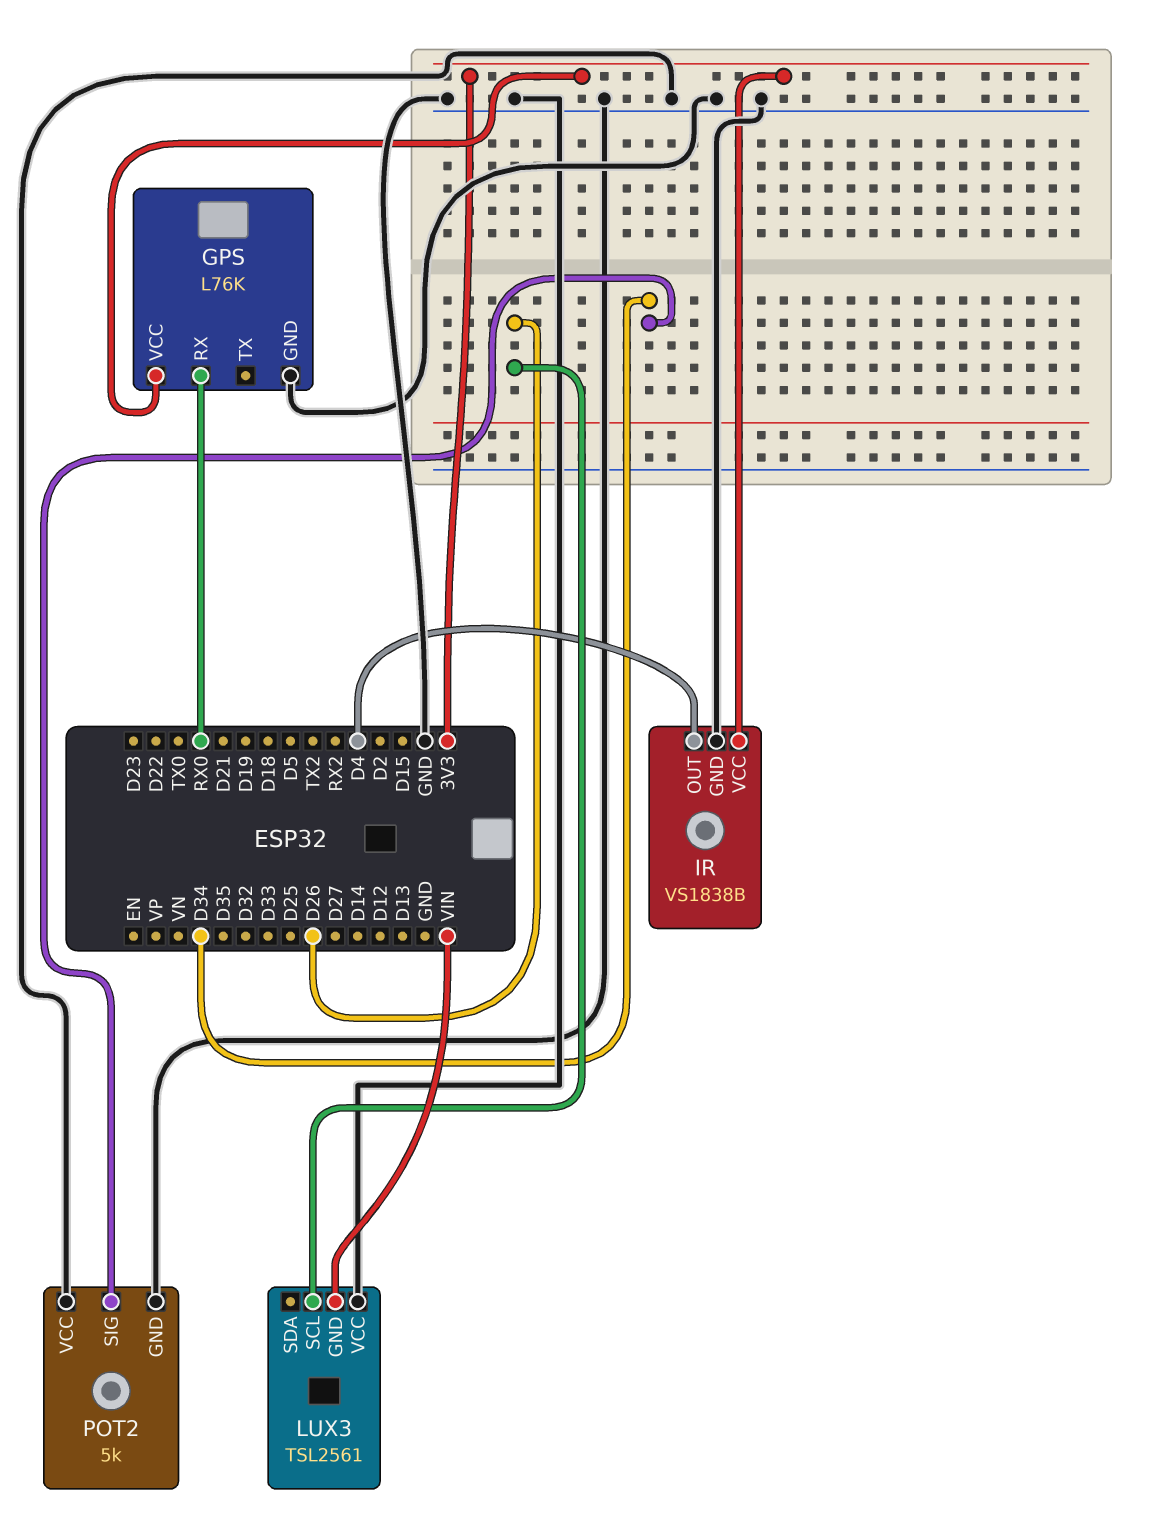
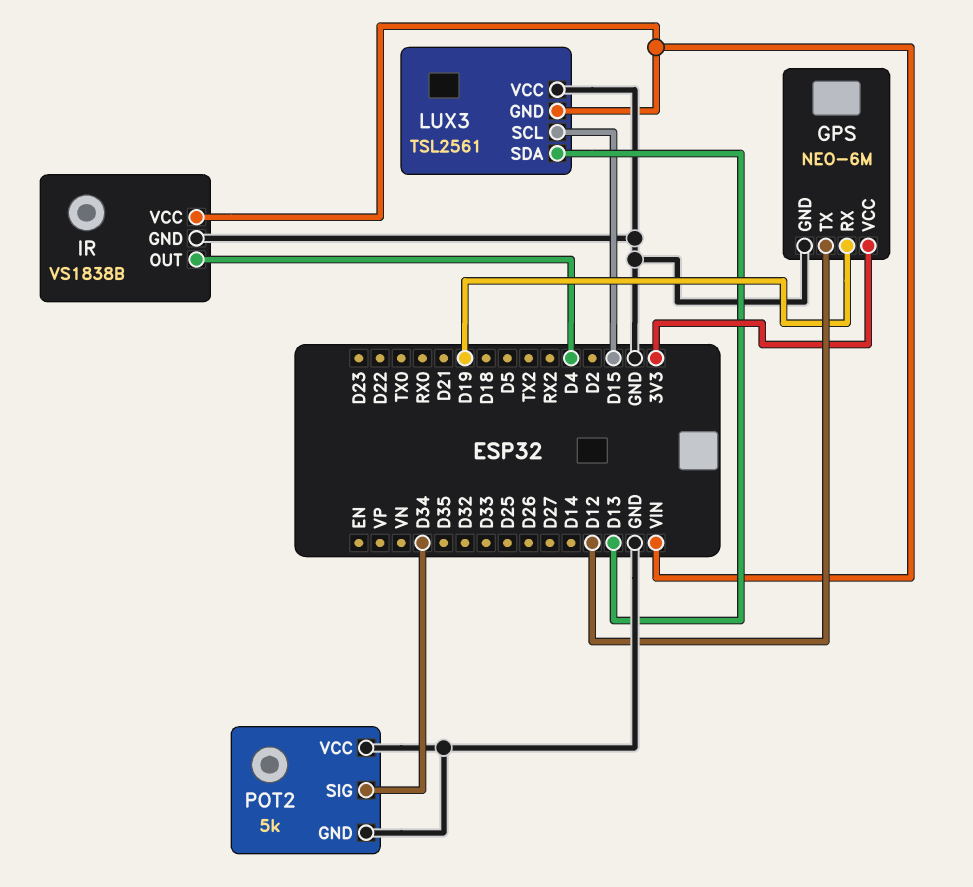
GPS: L76K -> NEO-6M
GPS pin RX: RX0 -> D19
GPS pin TX: none -> D12
IR pin VCC: 3V3 -> VIN
LUX3 pin SCL: D26 -> D15
LUX3 pin SDA: none -> D13

